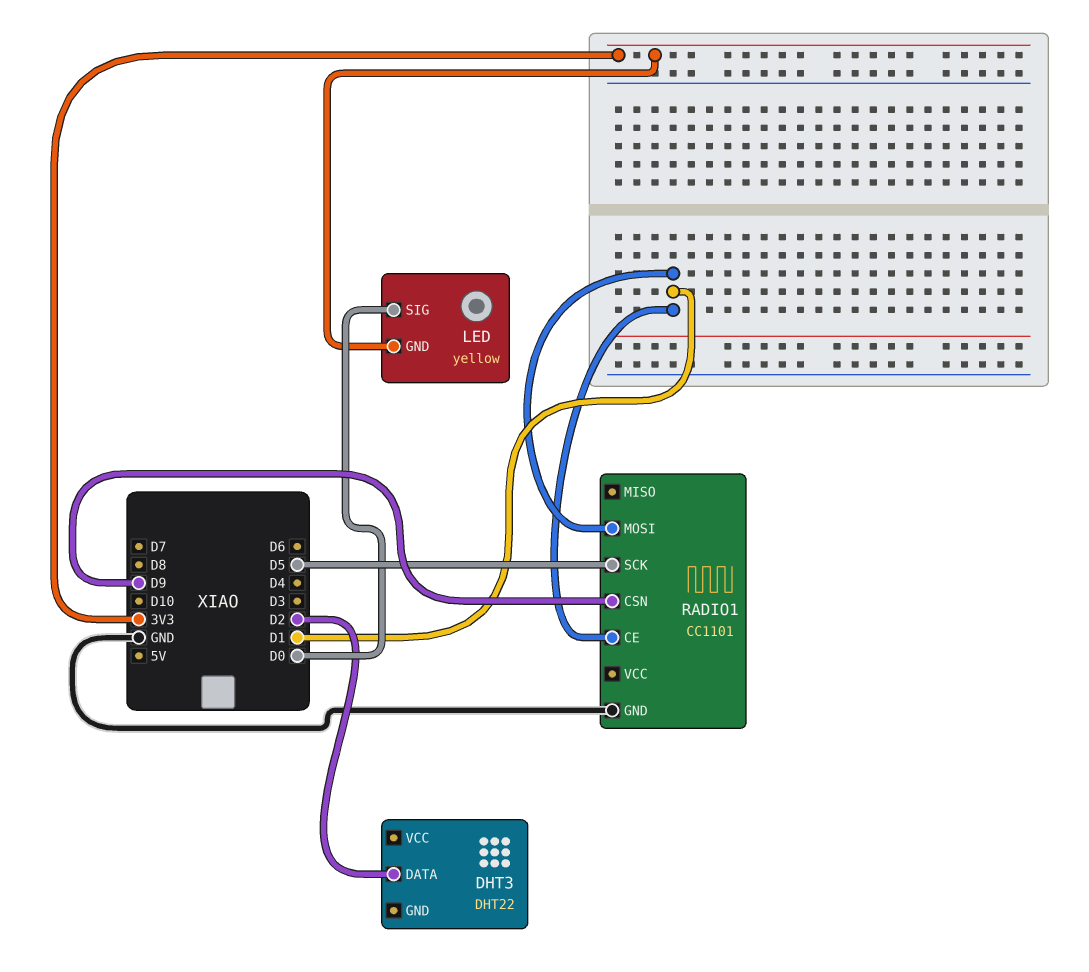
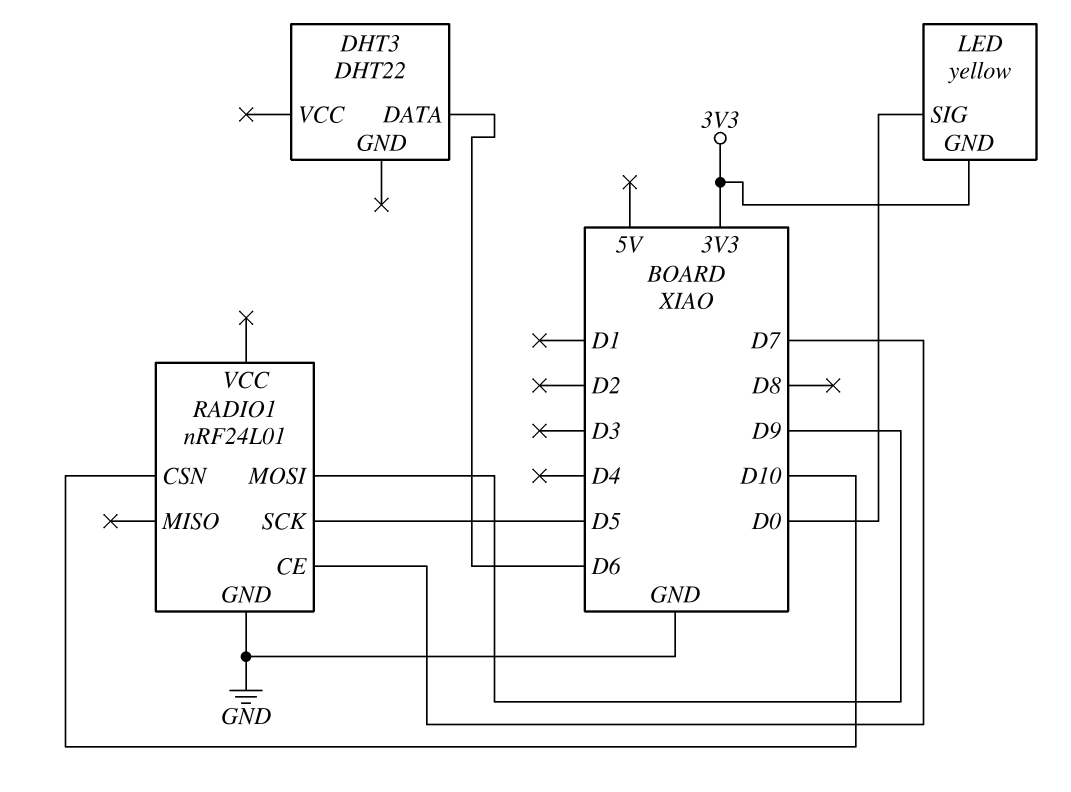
DHT3 pin DATA: D2 -> D6
RADIO1: CC1101 -> nRF24L01
RADIO1 pin CE: D1 -> D7
RADIO1 pin CSN: D9 -> D10
RADIO1 pin MOSI: D1 -> D9

